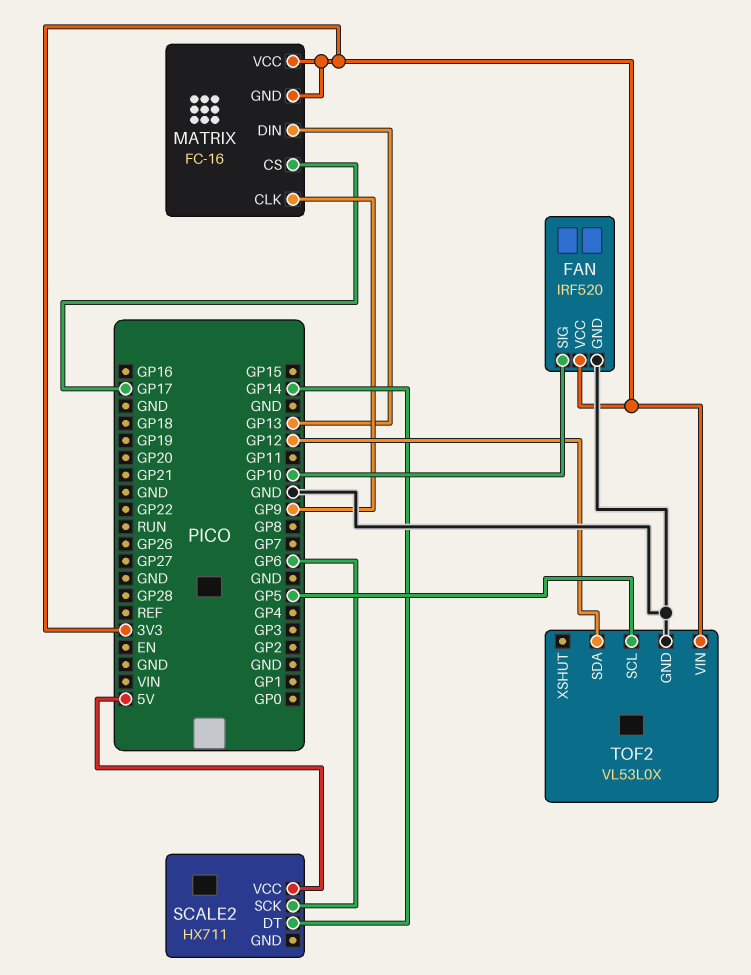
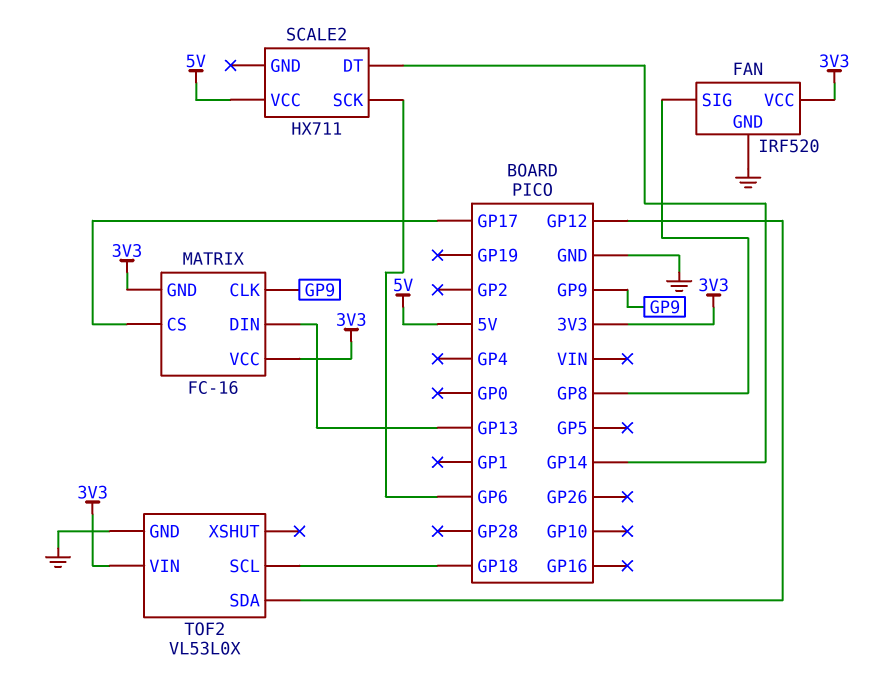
FAN pin SIG: GP10 -> GP8
TOF2 pin SCL: GP5 -> GP18

